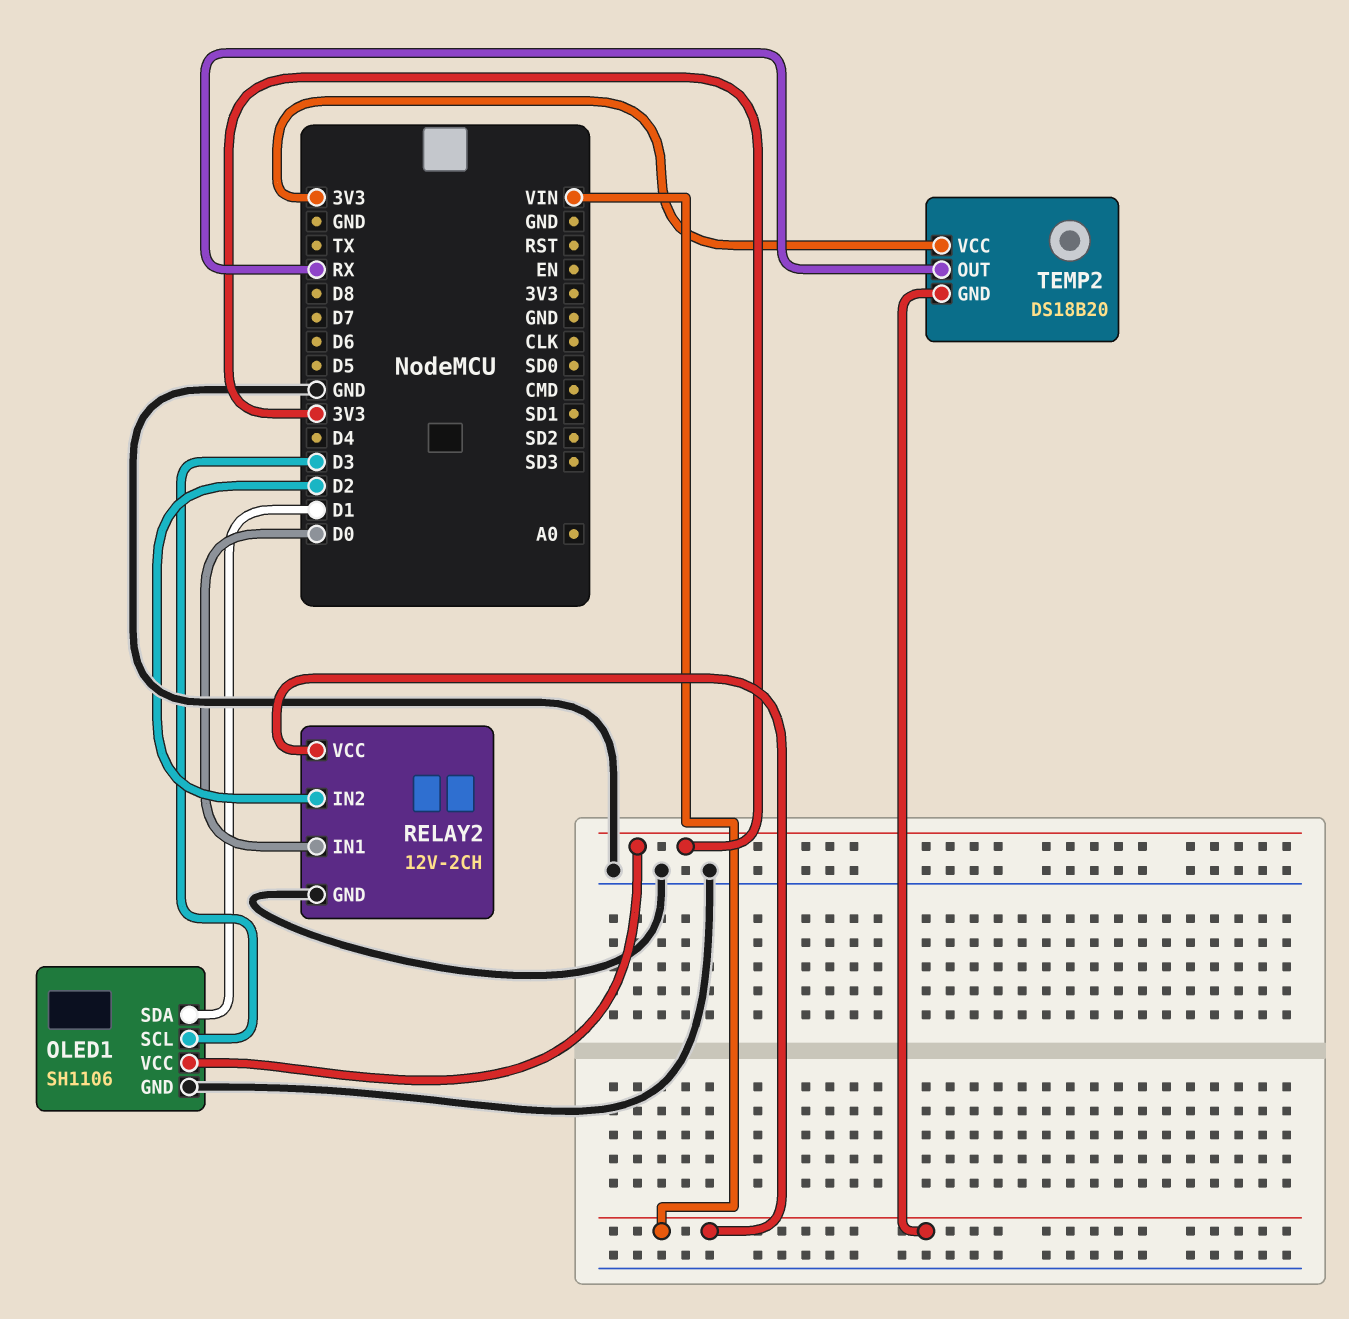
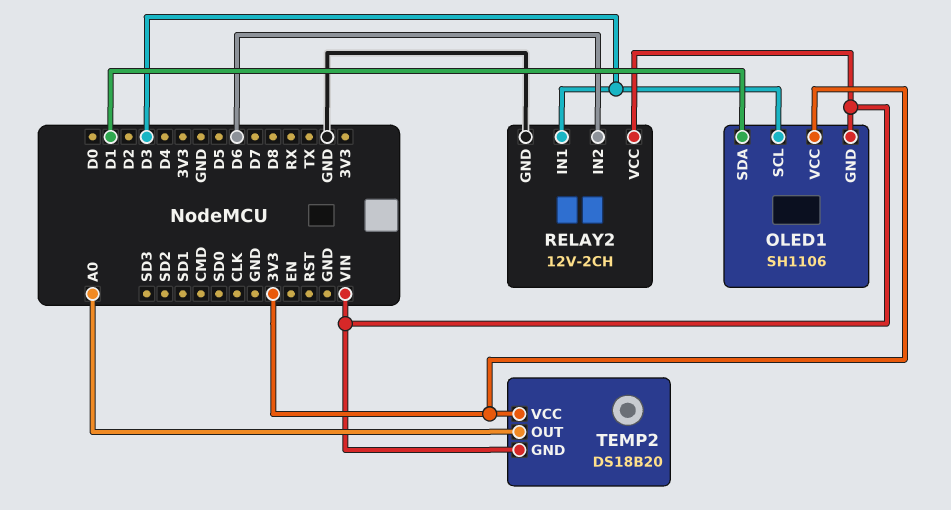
OLED1 pin GND: GND -> VIN
RELAY2 pin IN1: D0 -> D3
RELAY2 pin IN2: D2 -> D6
TEMP2 pin OUT: RX -> A0

